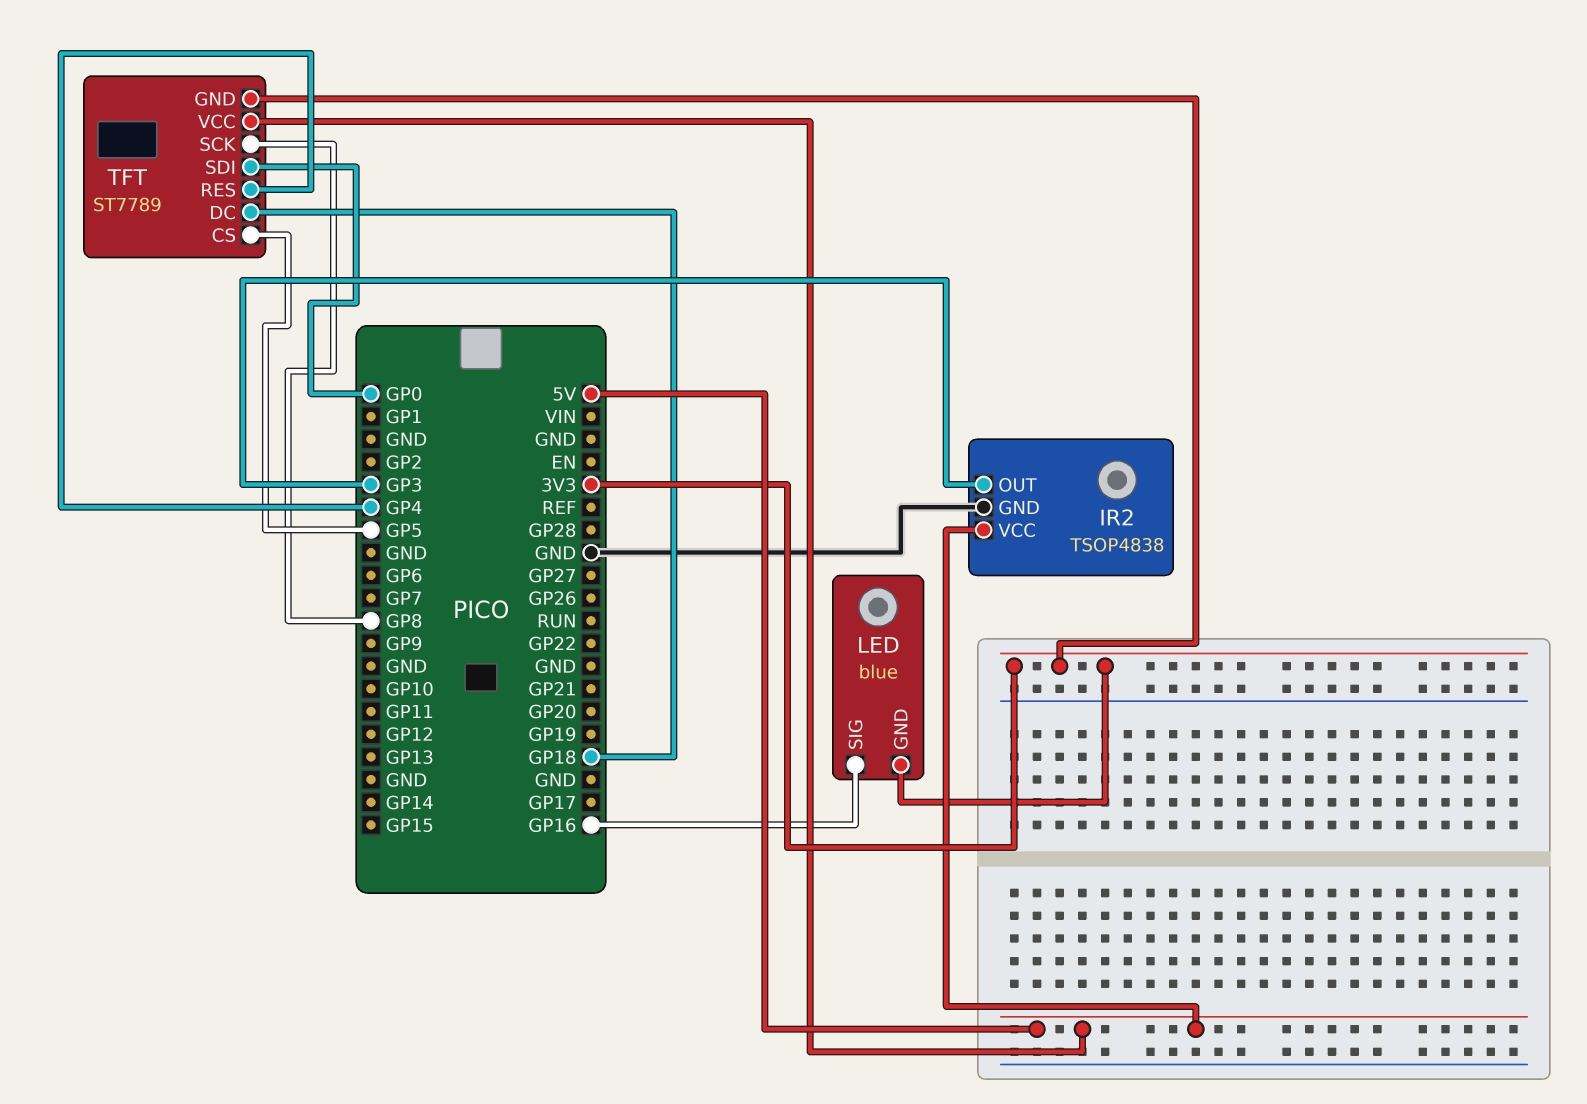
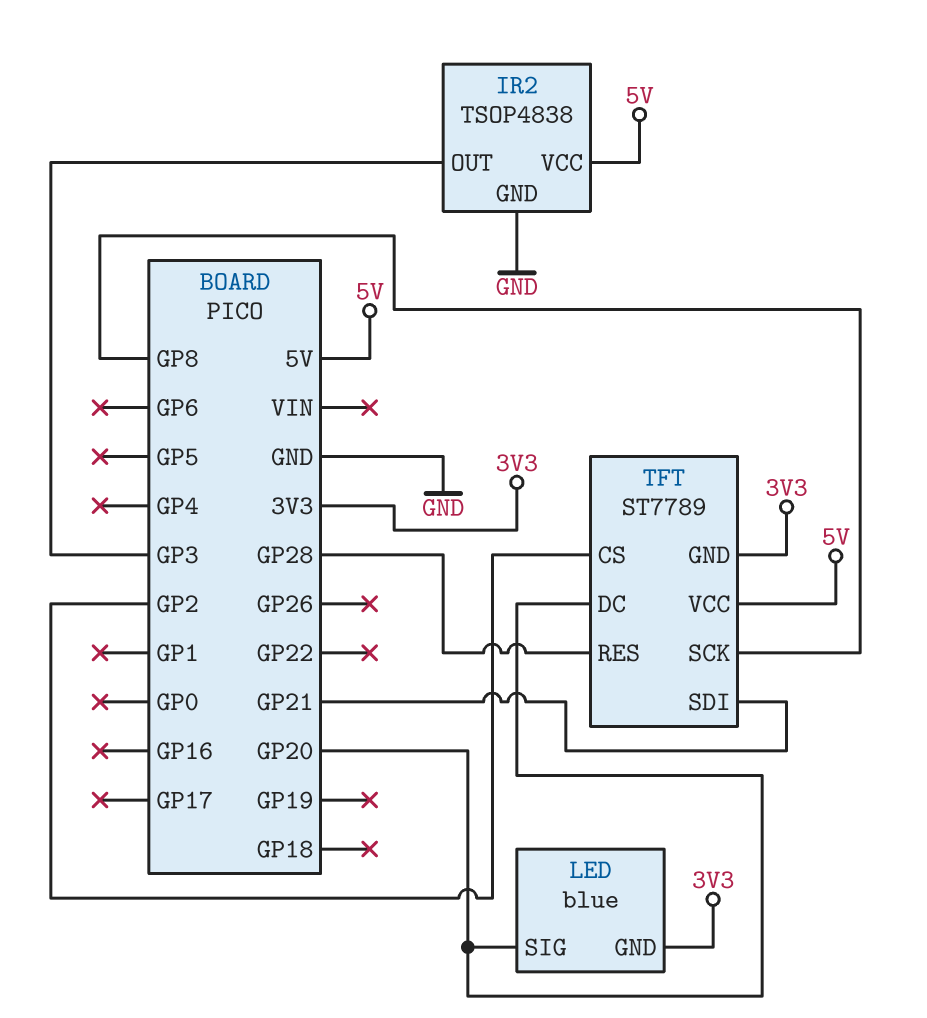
LED pin SIG: GP16 -> GP20
TFT pin CS: GP5 -> GP2
TFT pin DC: GP18 -> GP20
TFT pin RES: GP4 -> GP28
TFT pin SDI: GP0 -> GP21

